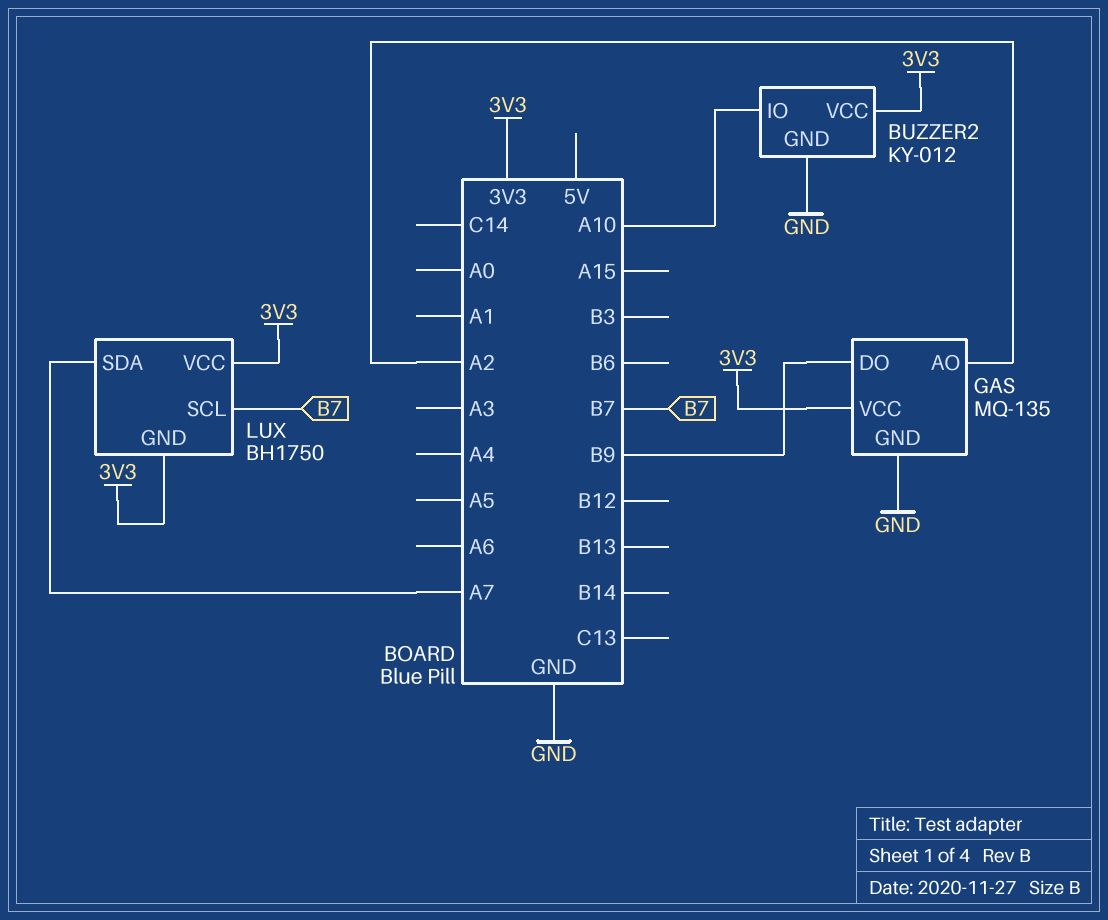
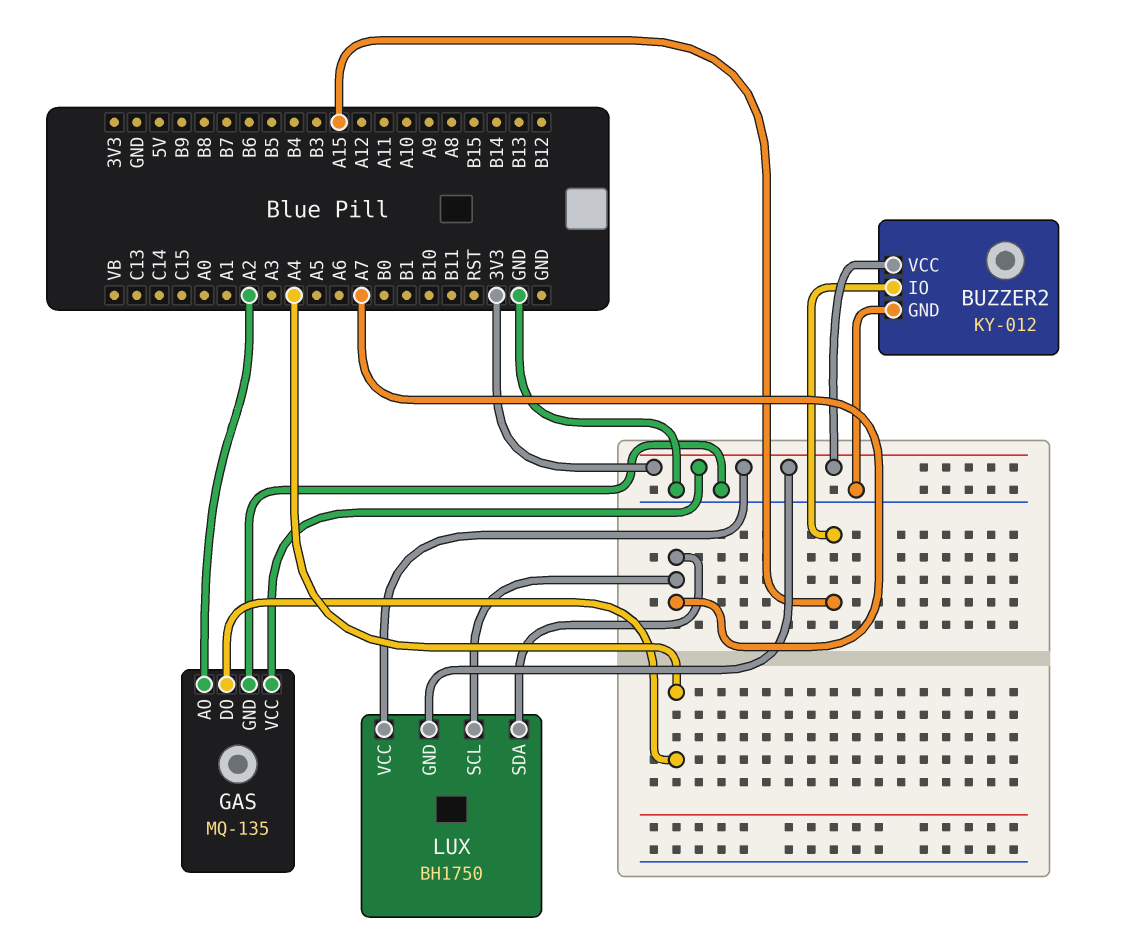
BUZZER2 pin IO: A10 -> A15
GAS pin DO: B9 -> A4
LUX pin SCL: B7 -> A7

